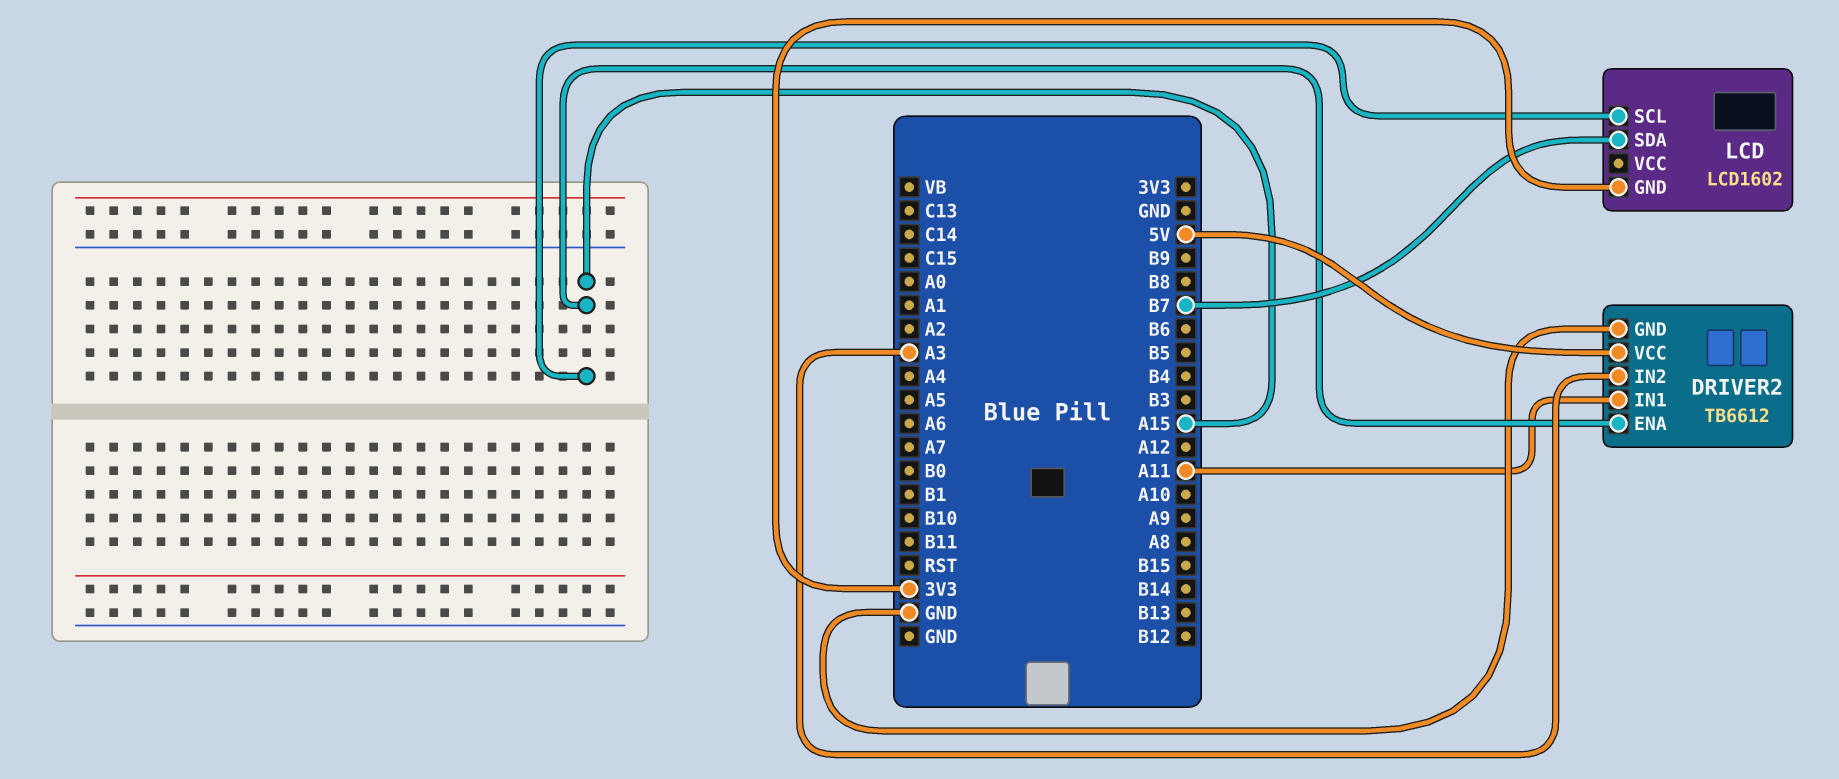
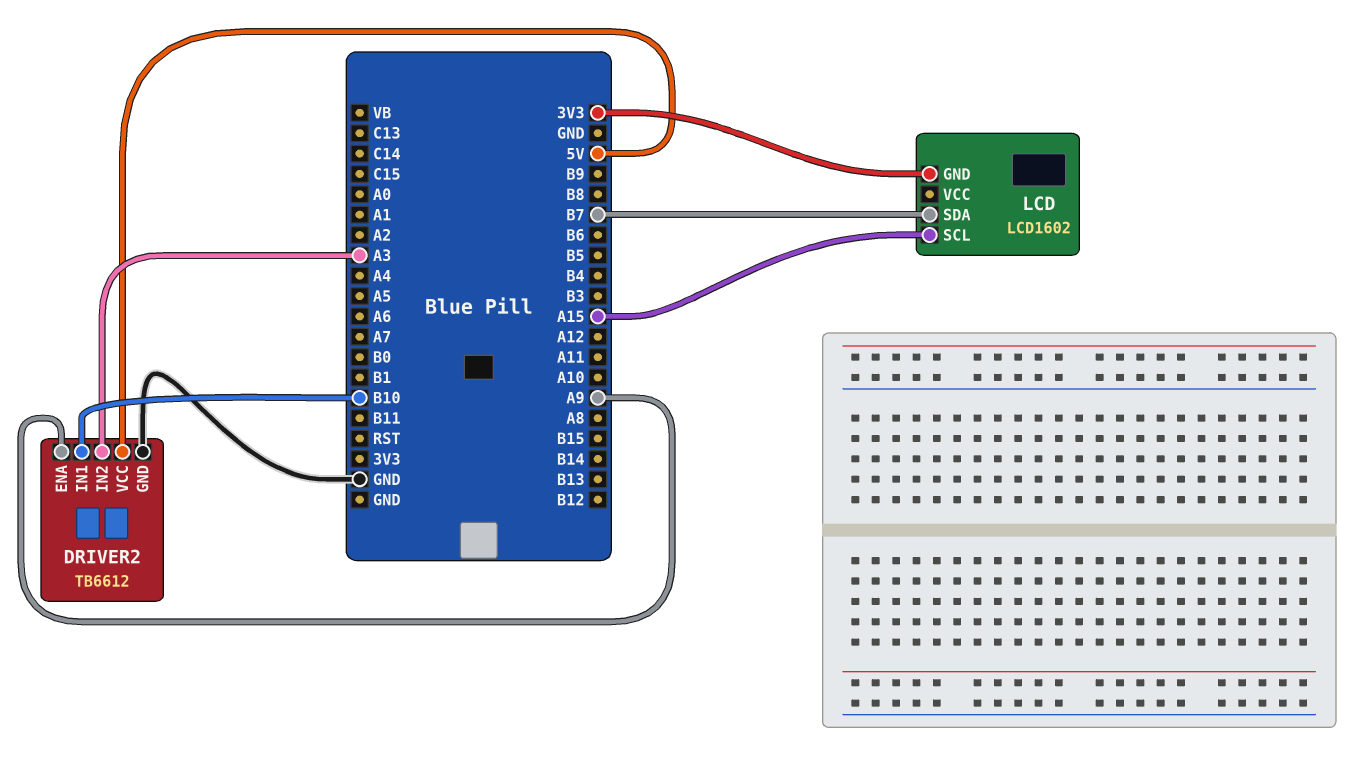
DRIVER2 pin ENA: A15 -> A9
DRIVER2 pin IN1: A11 -> B10

